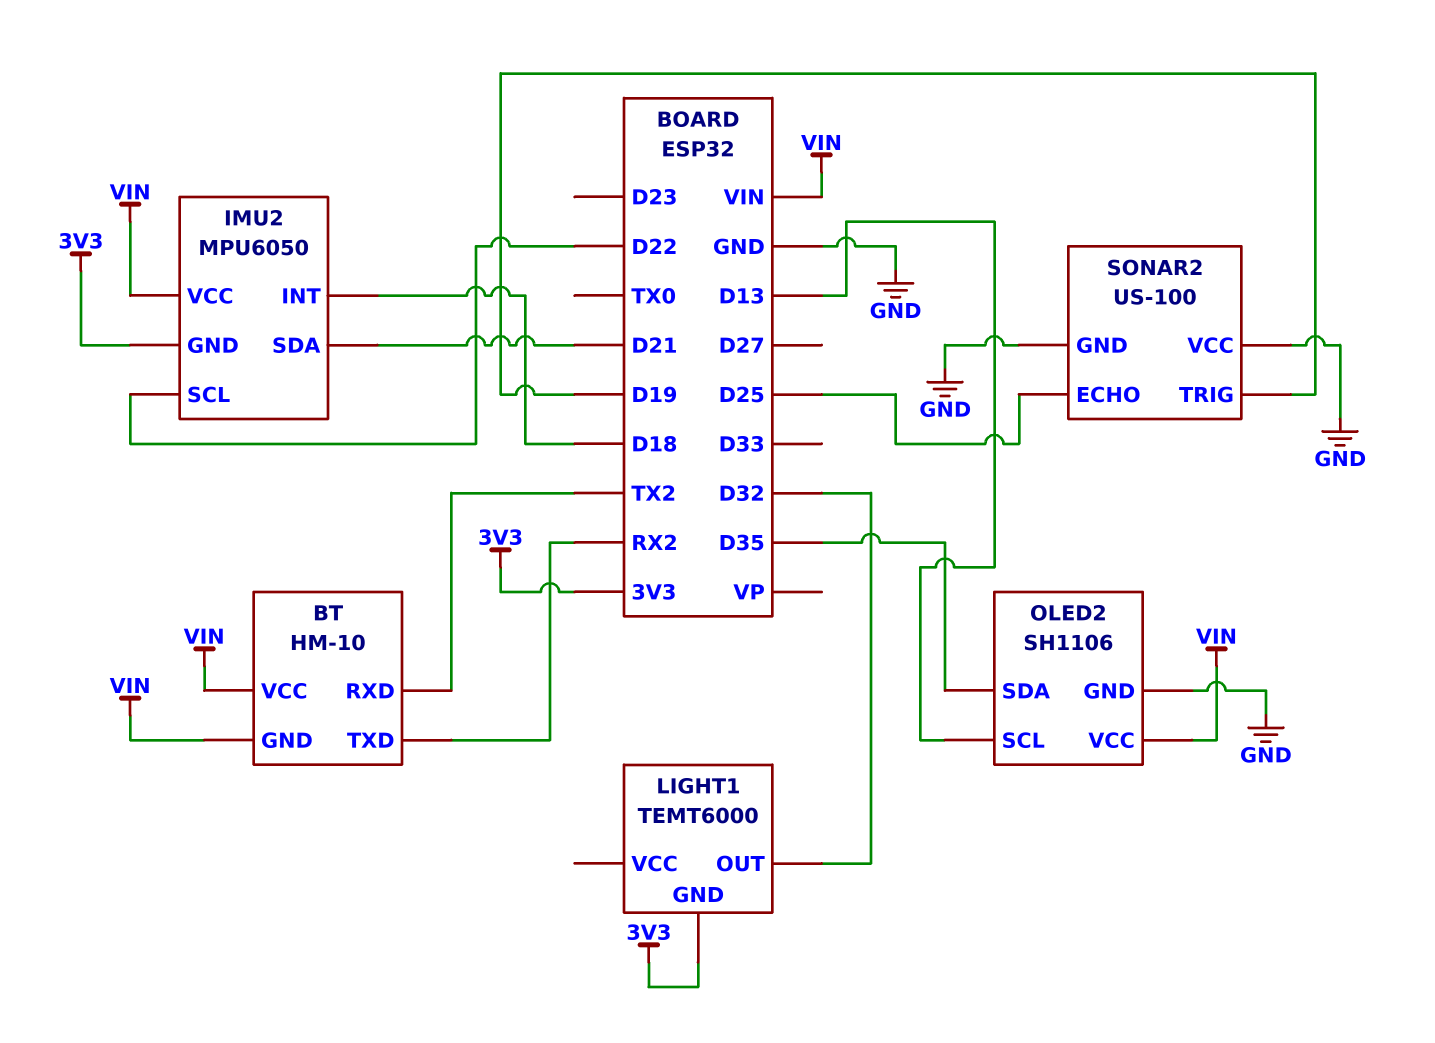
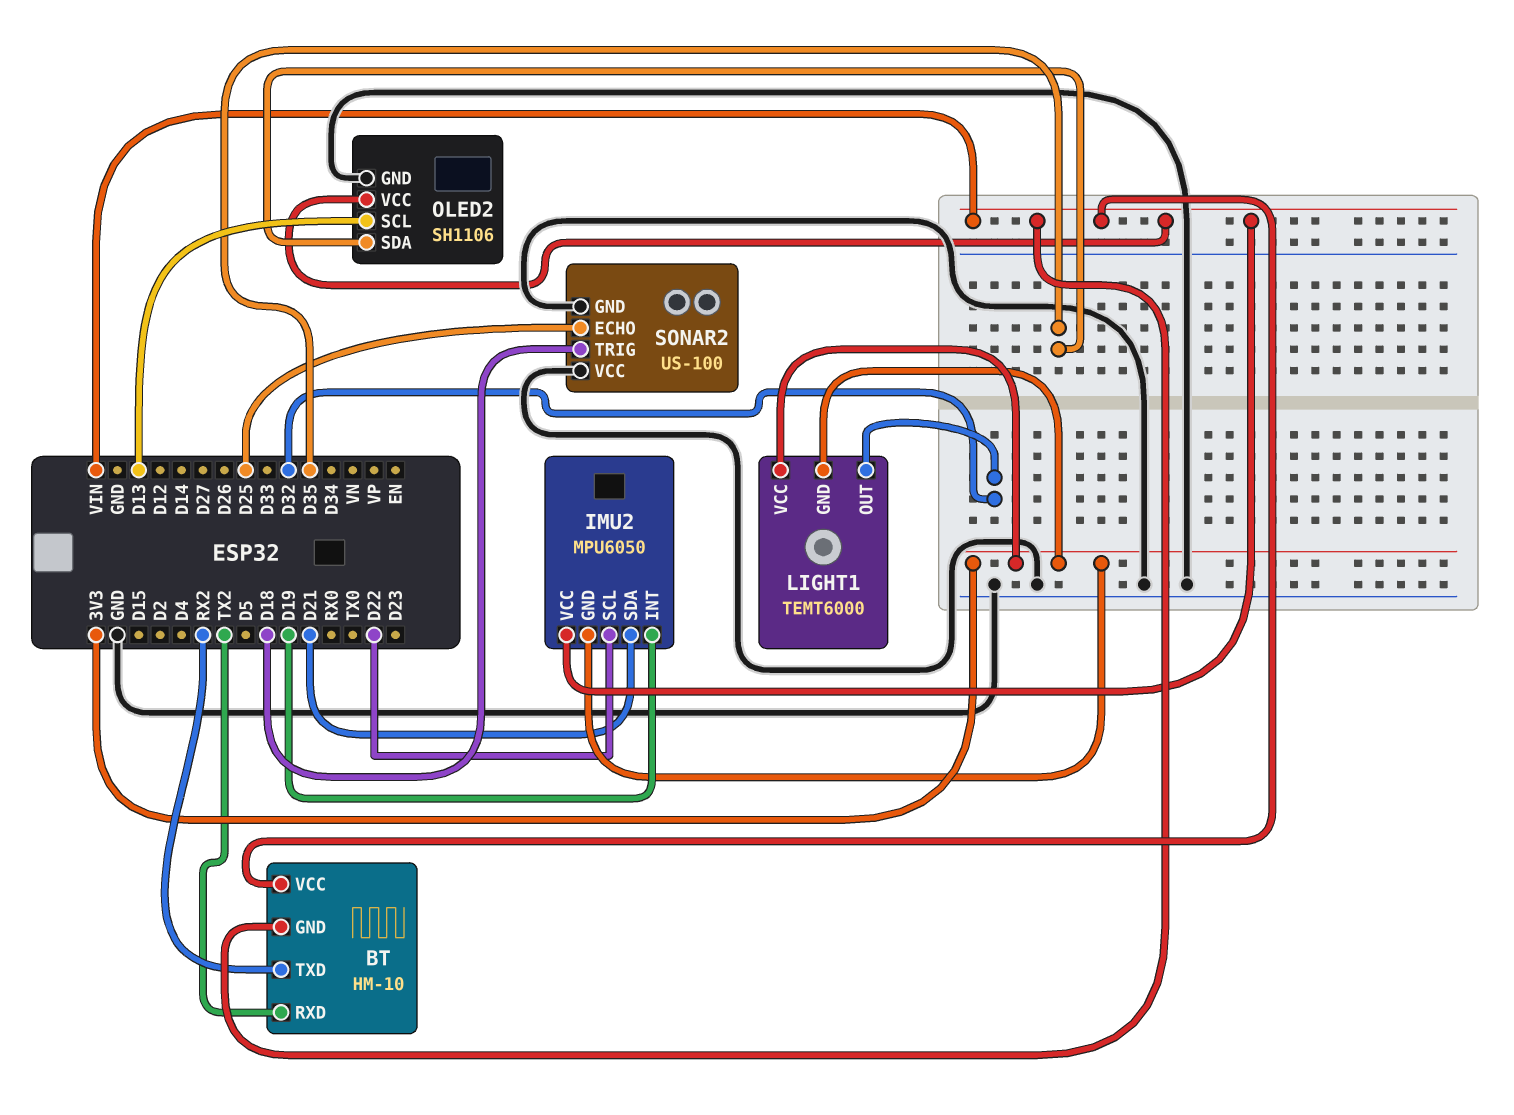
IMU2 pin INT: D18 -> D19
LIGHT1 pin VCC: none -> 3V3
SONAR2 pin TRIG: D19 -> D18

